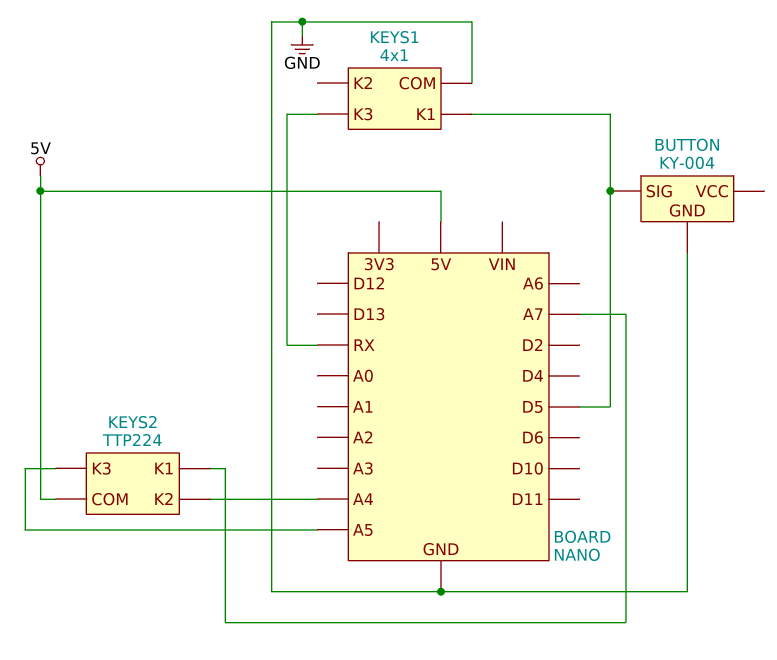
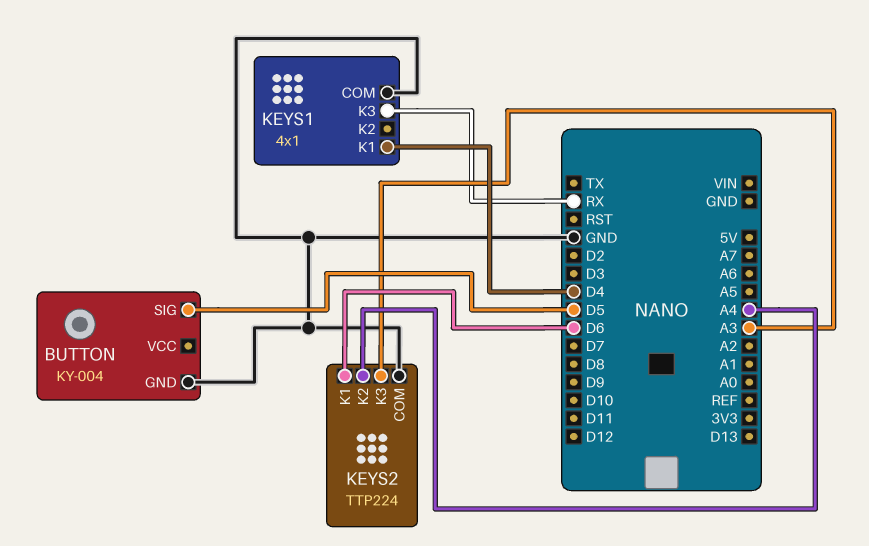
KEYS1 pin K1: D5 -> D4
KEYS2 pin COM: 5V -> GND
KEYS2 pin K1: A7 -> D6
KEYS2 pin K3: A5 -> A3

